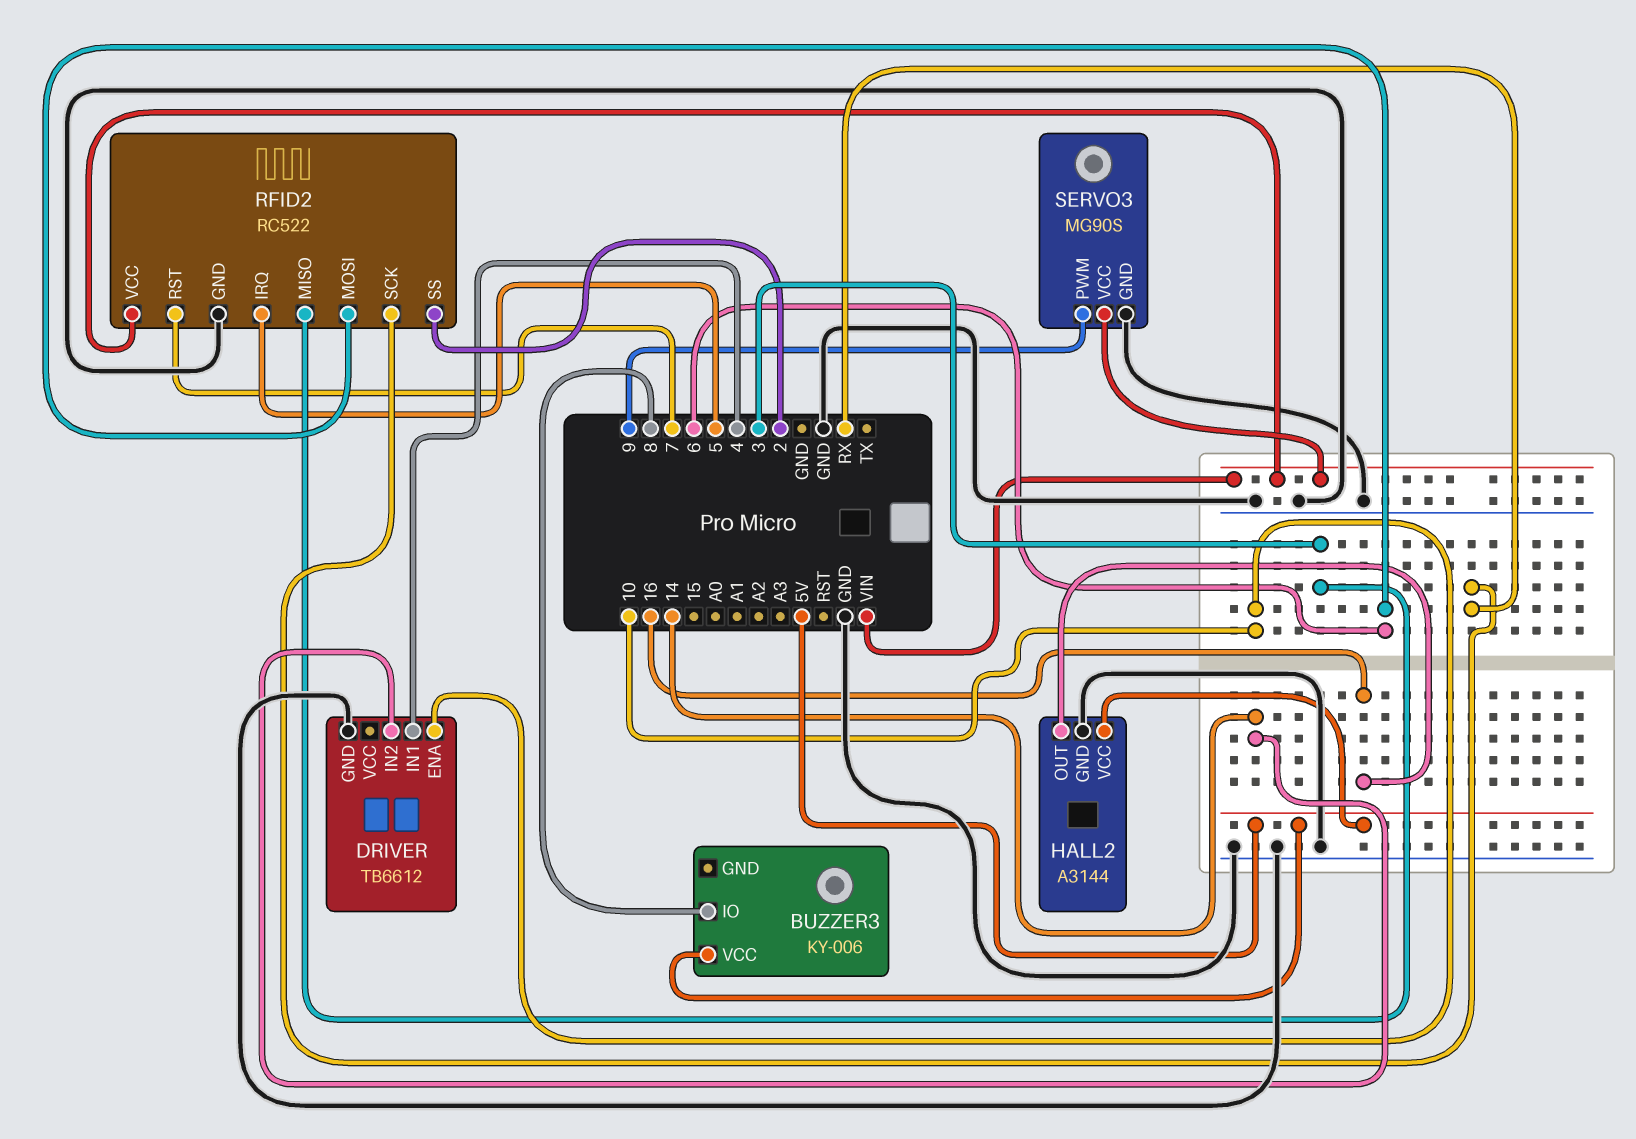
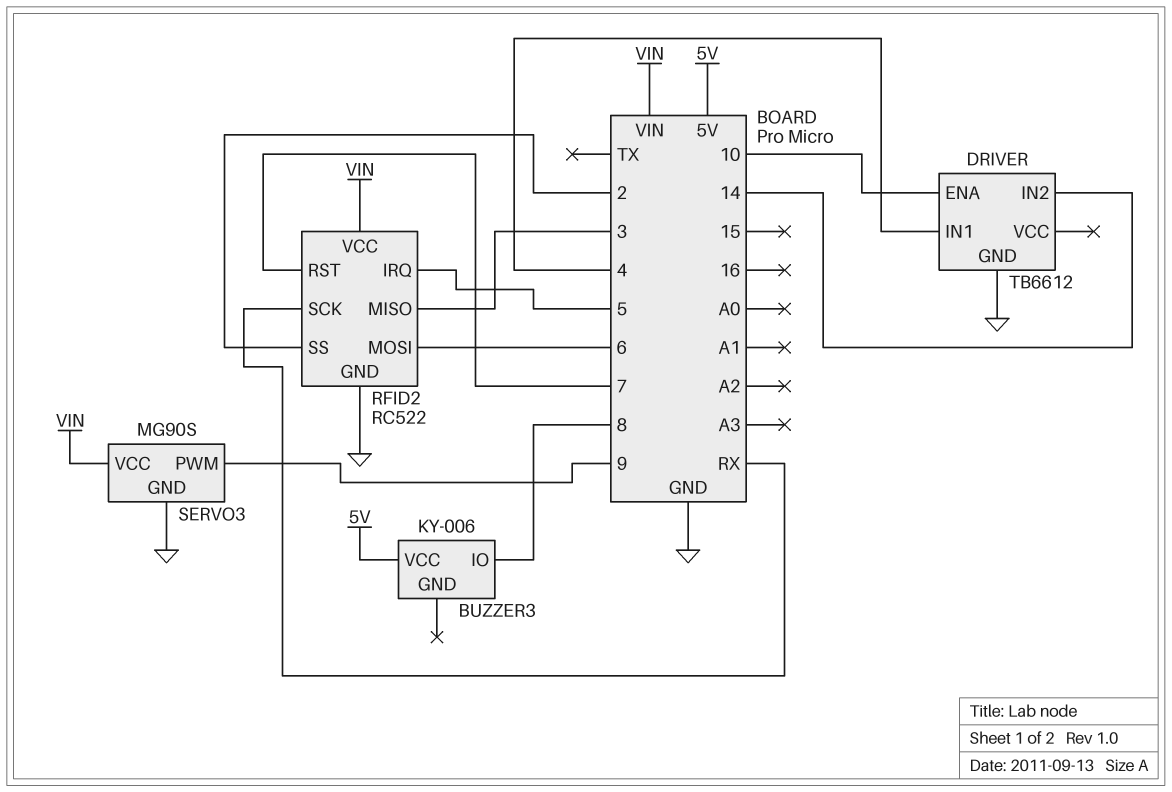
HALL2: A3144 -> none
HALL2 pin GND: GND -> none
HALL2 pin OUT: 16 -> none
HALL2 pin VCC: 5V -> none

